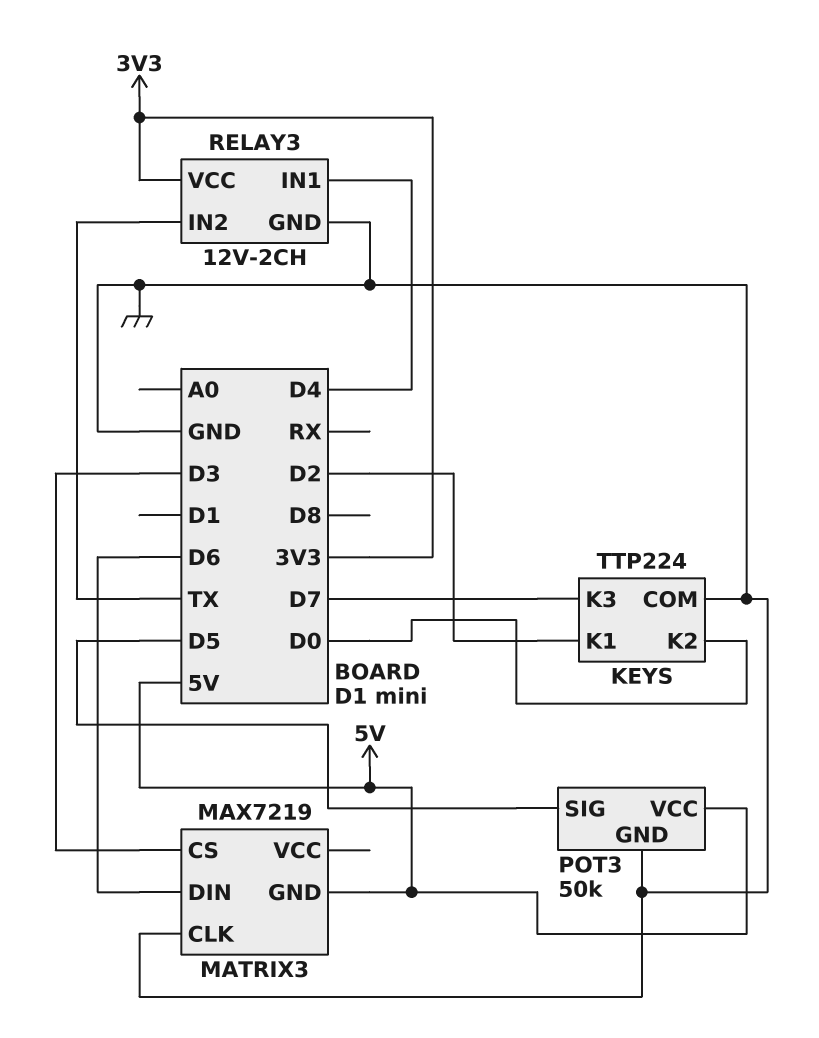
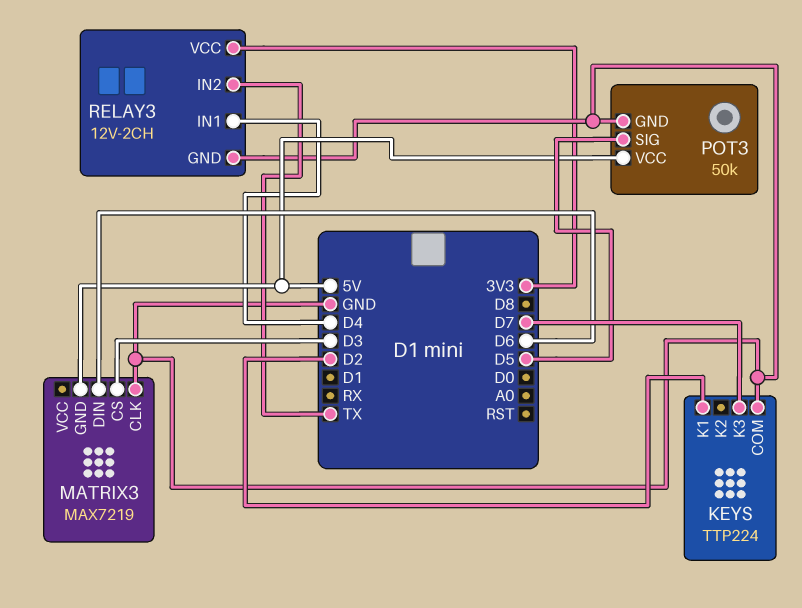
KEYS pin K2: D0 -> none

